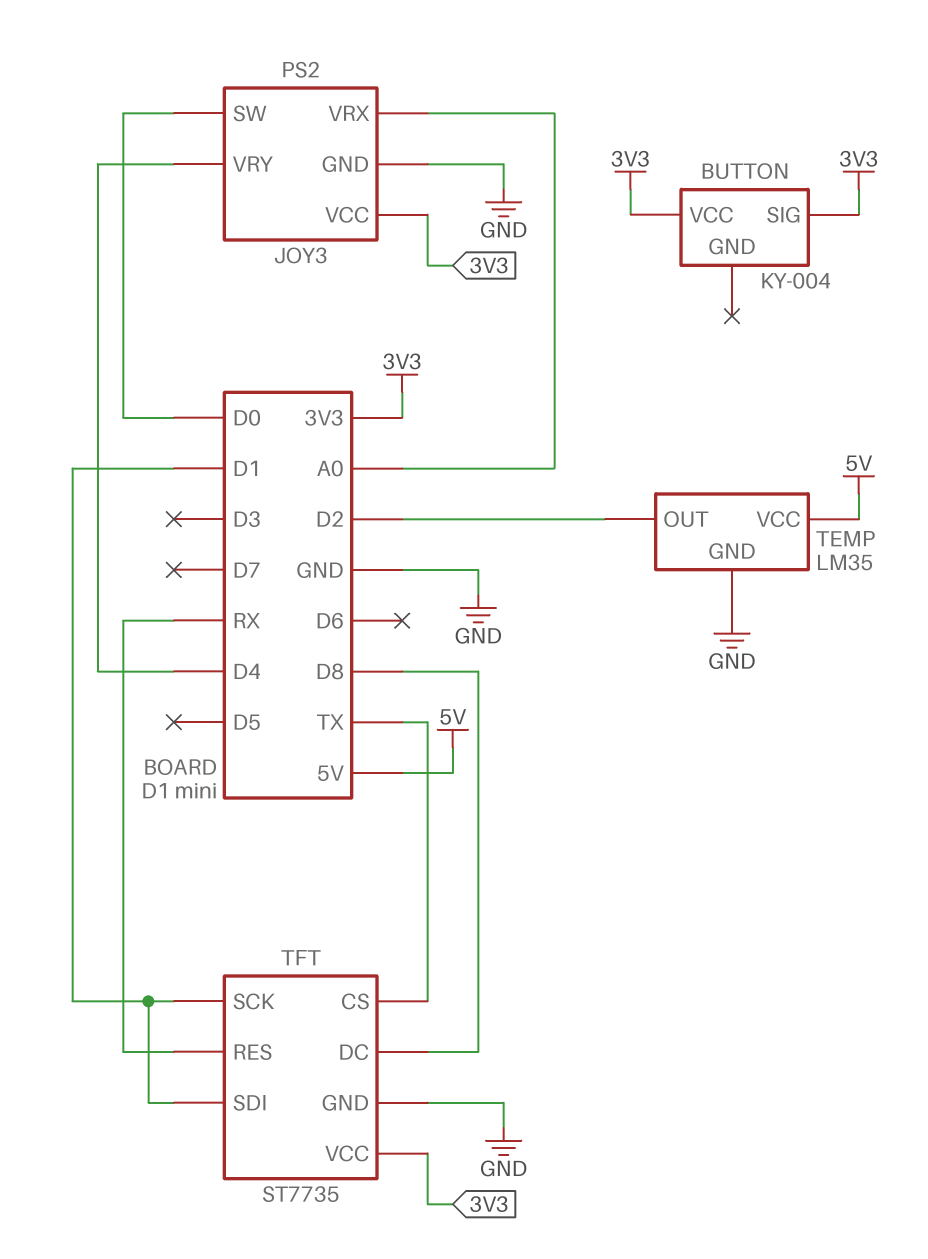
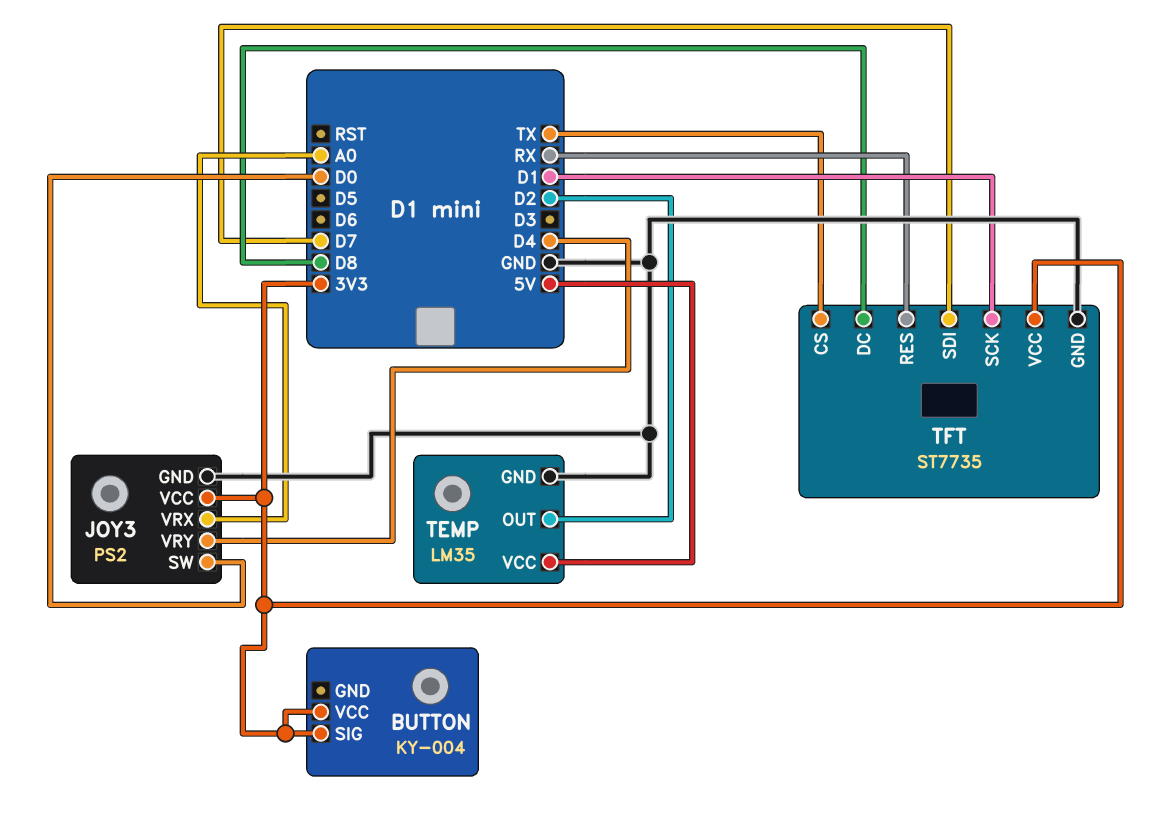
TFT pin SDI: D1 -> D7

